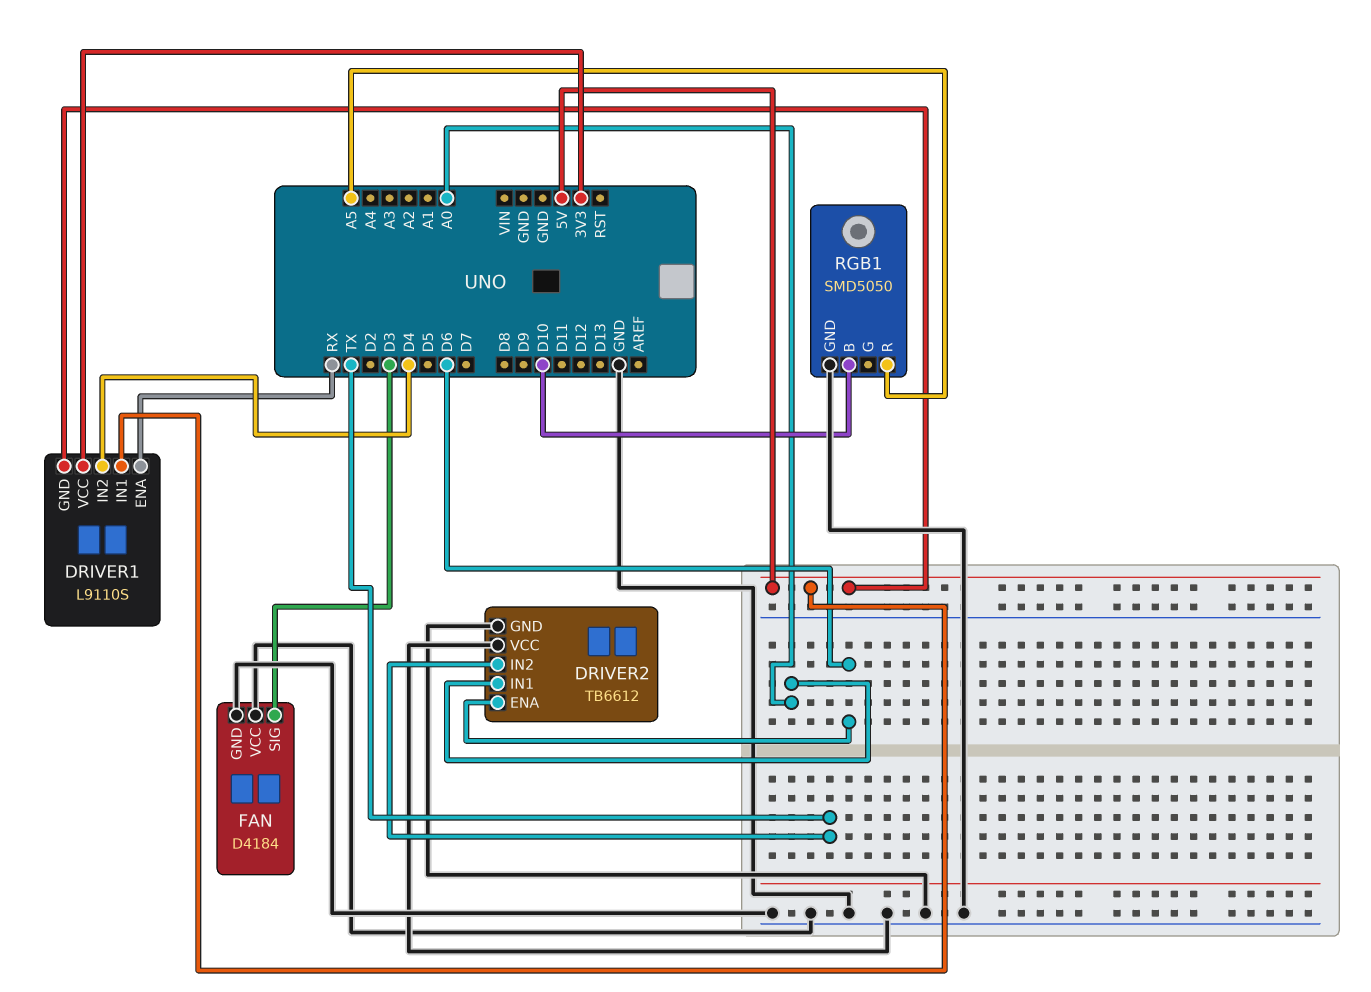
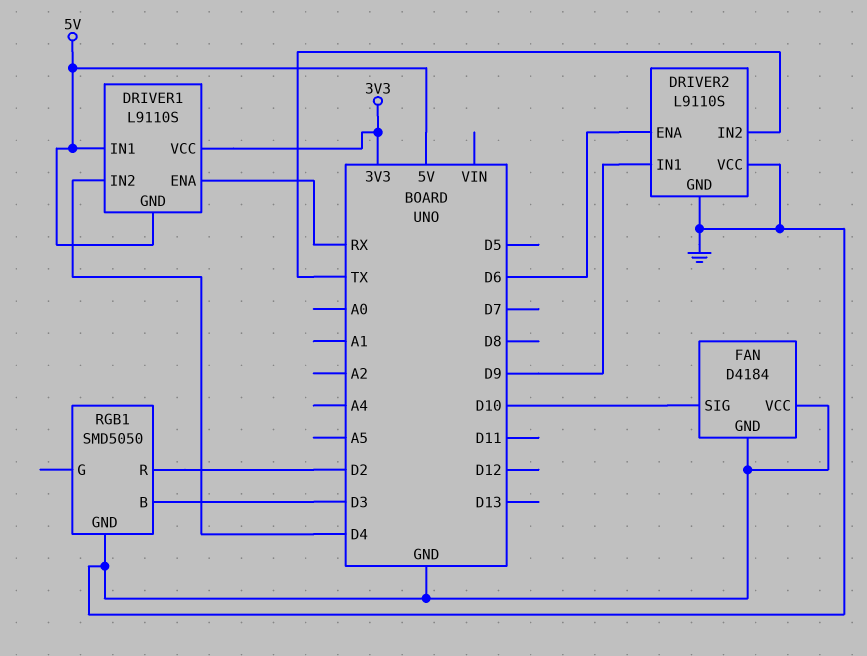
DRIVER2: TB6612 -> L9110S
DRIVER2 pin IN1: A0 -> D9
FAN pin SIG: D3 -> D10
RGB1 pin B: D10 -> D3
RGB1 pin R: A5 -> D2

